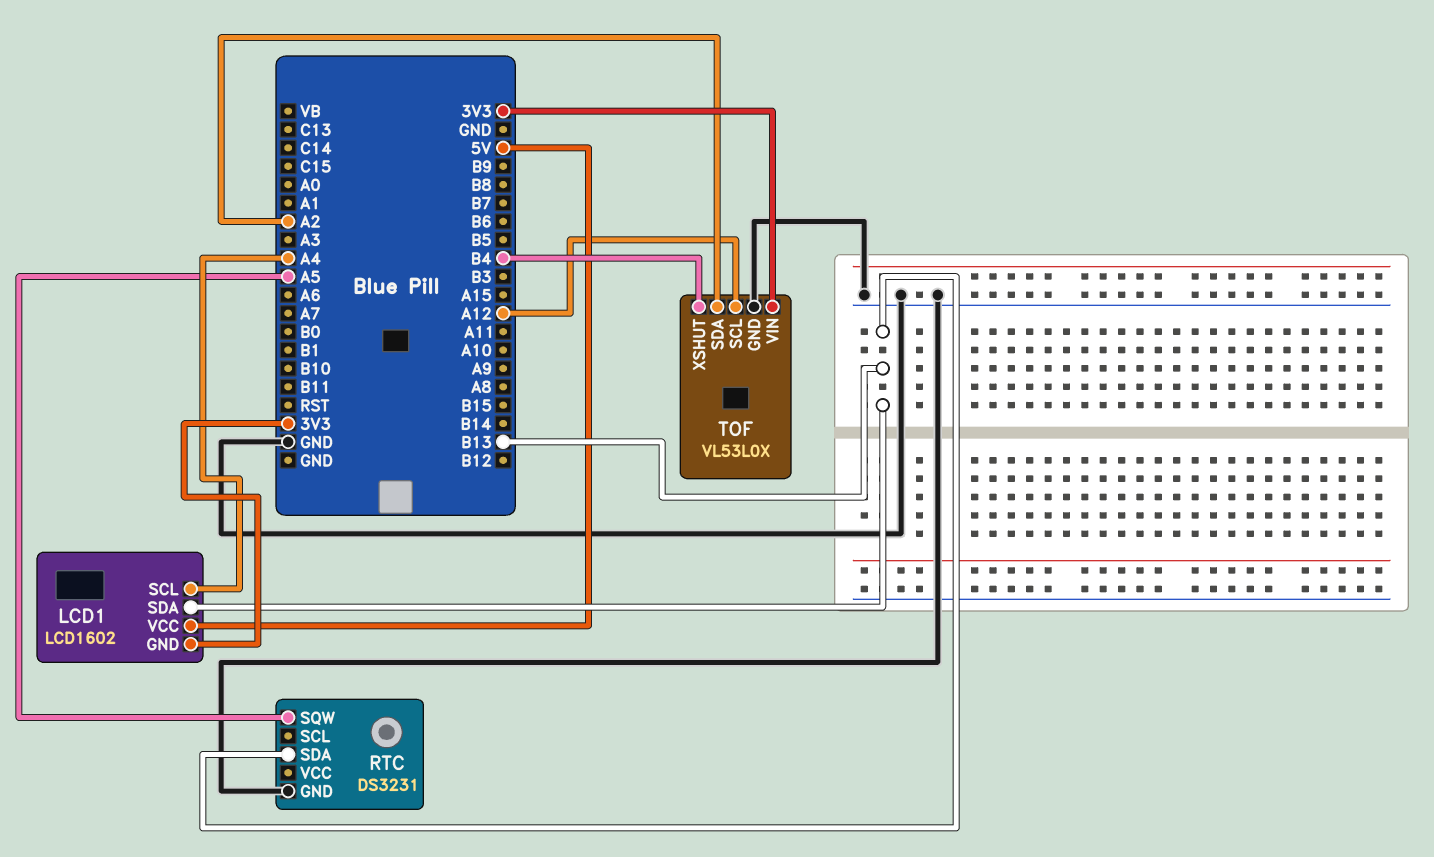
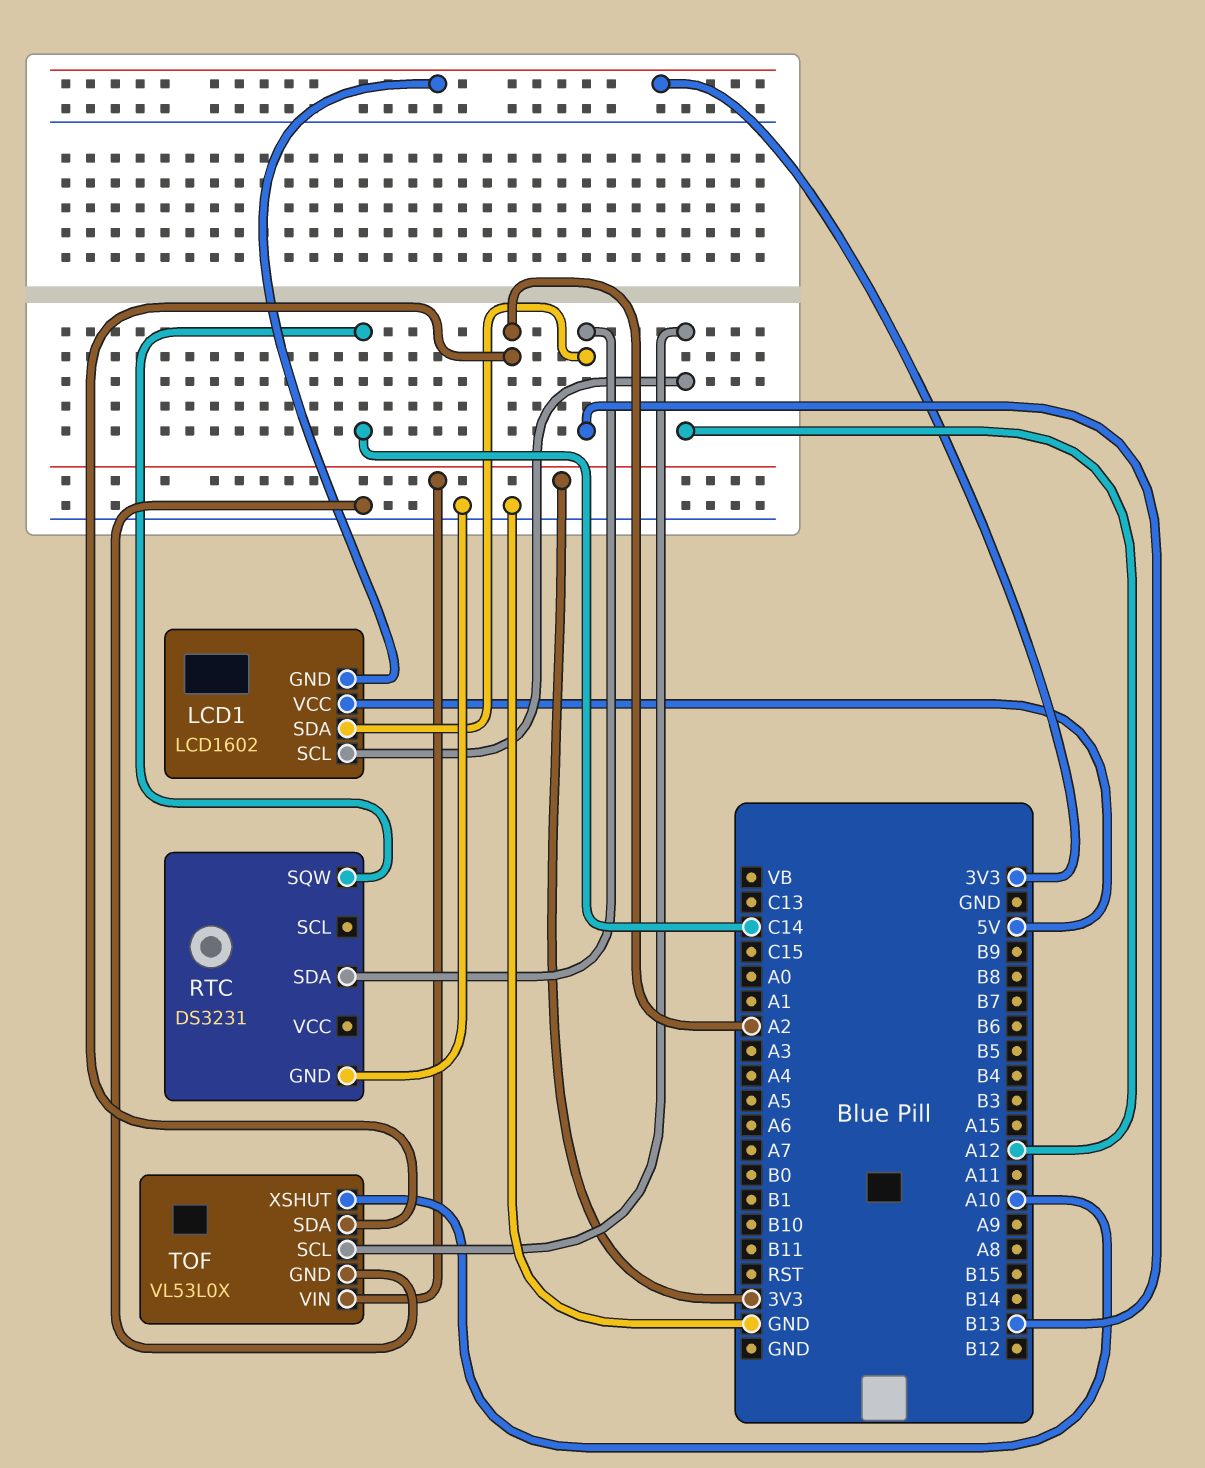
LCD1 pin SCL: A4 -> A12
RTC pin SQW: A5 -> C14
TOF pin XSHUT: B4 -> A10

